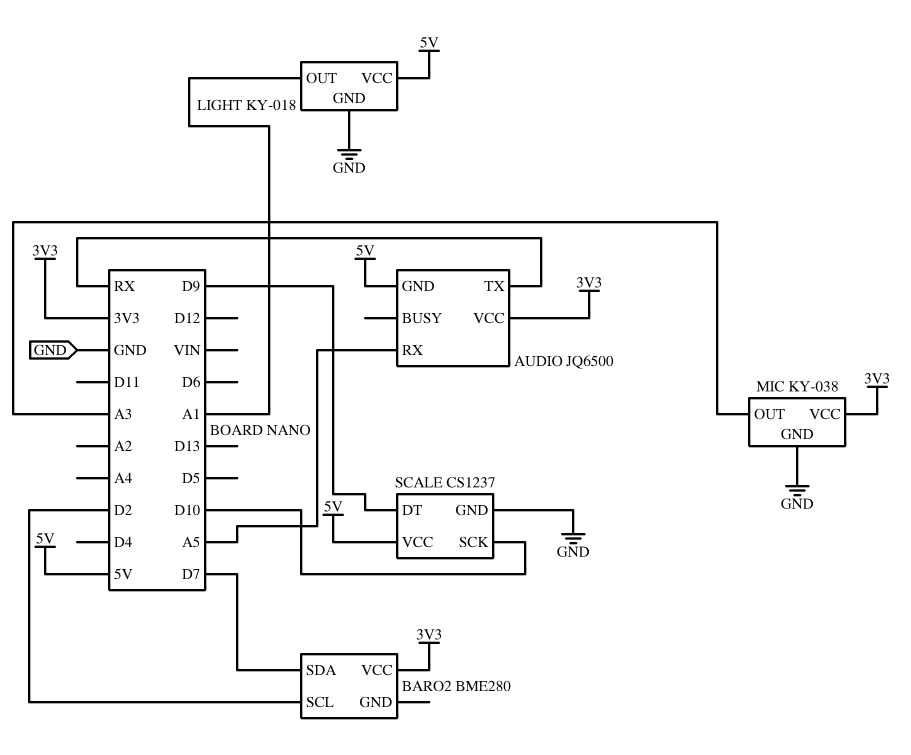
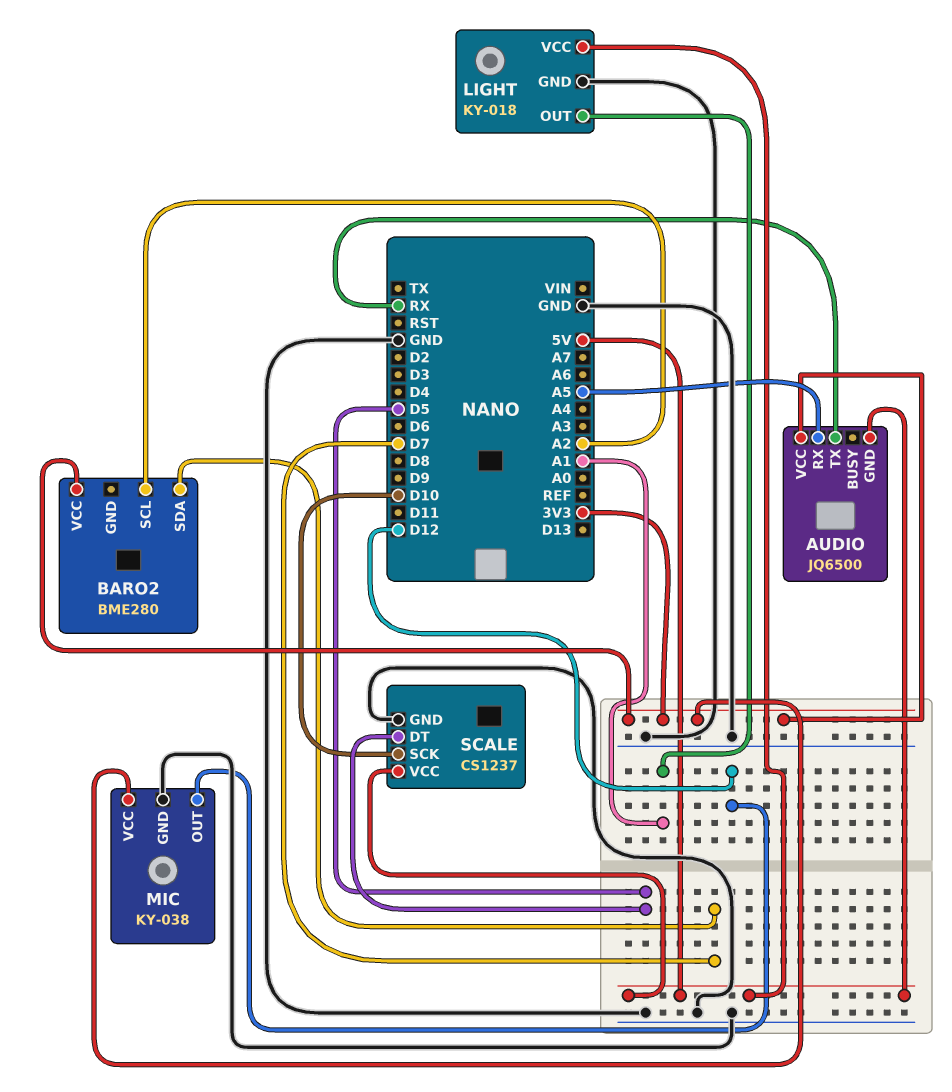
BARO2 pin SCL: D2 -> A2
MIC pin OUT: A3 -> D12
SCALE pin DT: D9 -> D5

